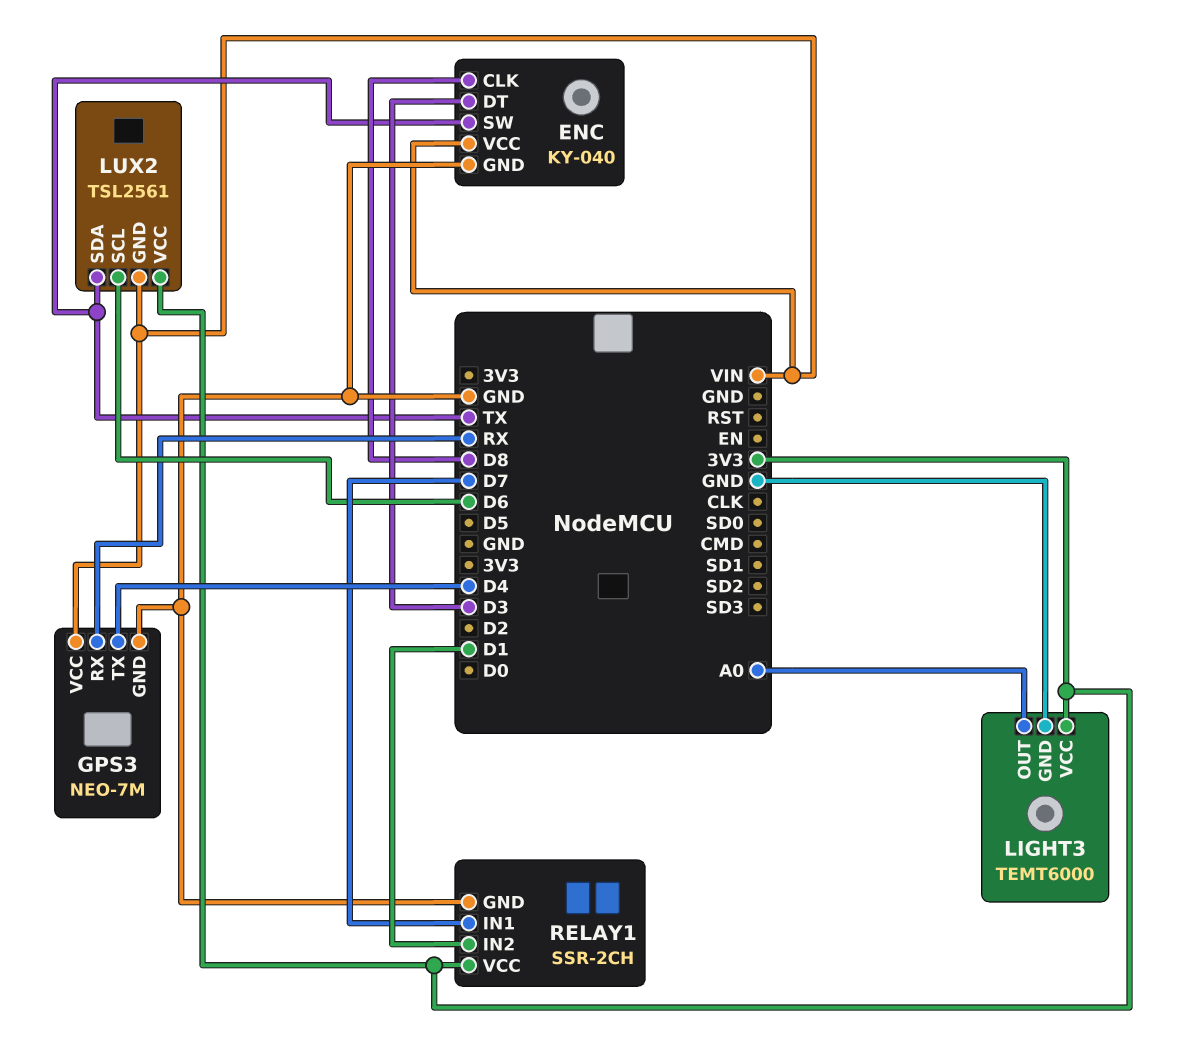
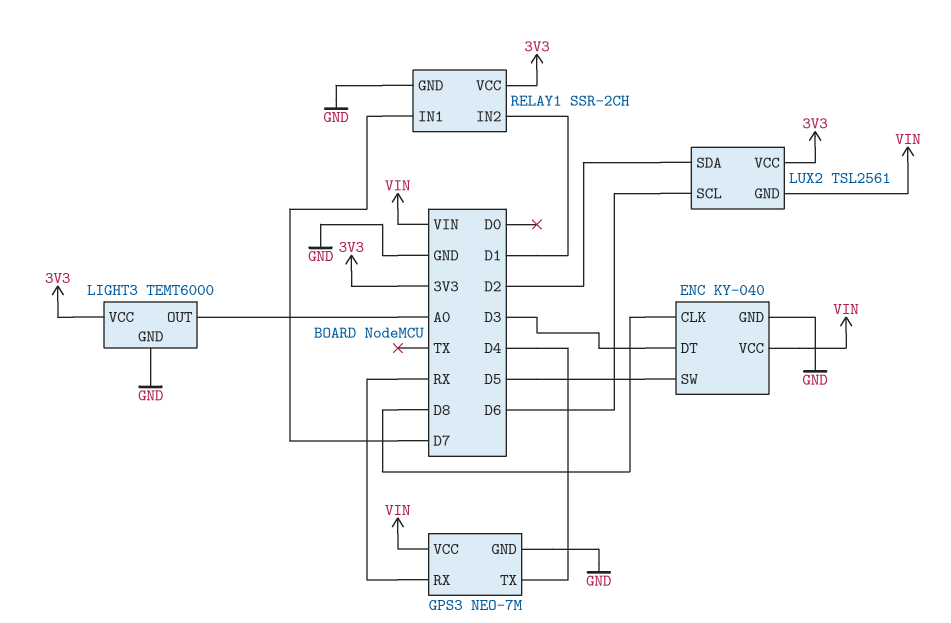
ENC pin SW: TX -> D5
LUX2 pin SDA: TX -> D2

